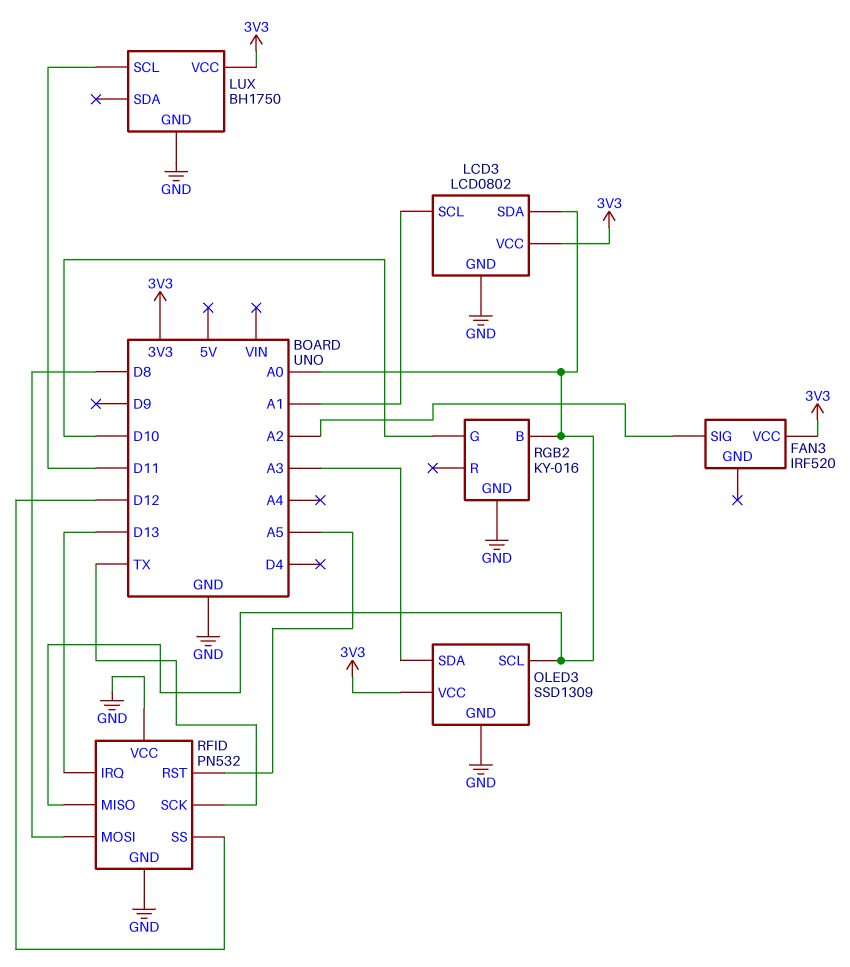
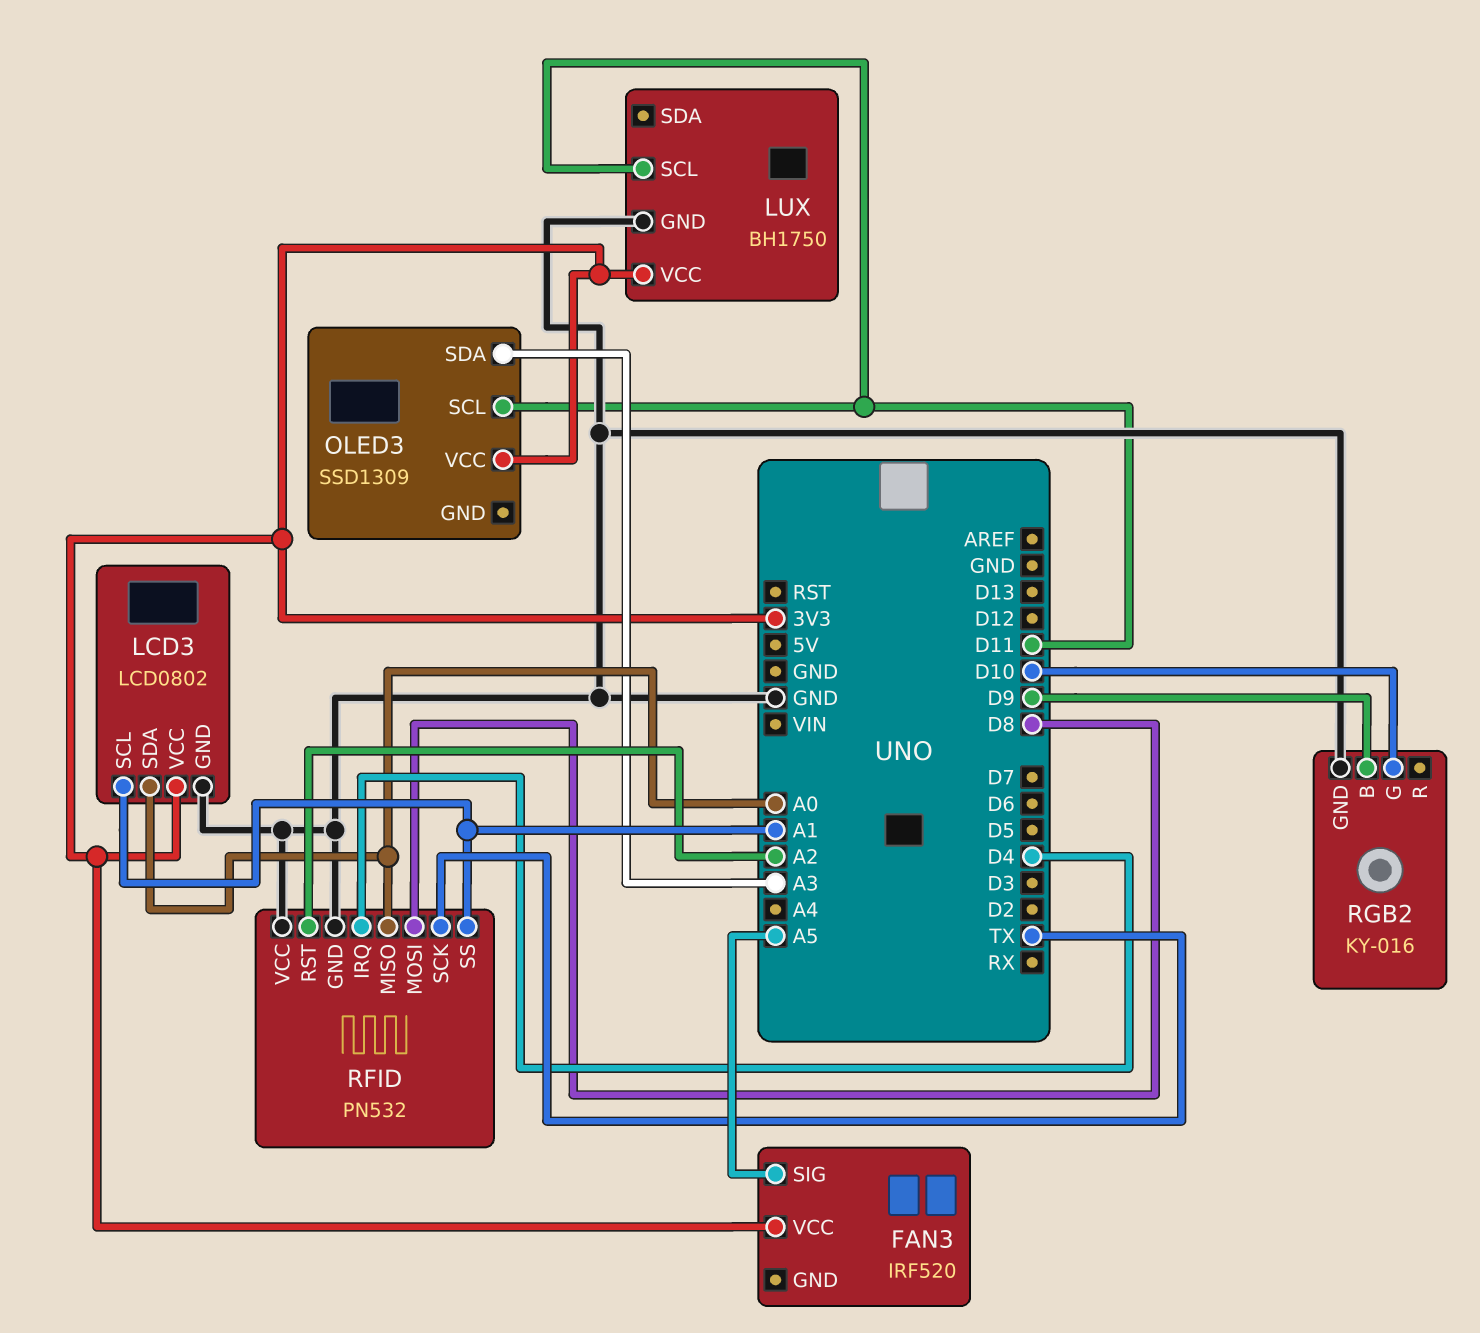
FAN3 pin SIG: A2 -> A5
OLED3 pin GND: GND -> none
OLED3 pin SCL: A0 -> D11
RFID pin IRQ: D13 -> D4
RFID pin RST: A5 -> A2
RFID pin SS: D12 -> A1
RGB2 pin B: A0 -> D9

